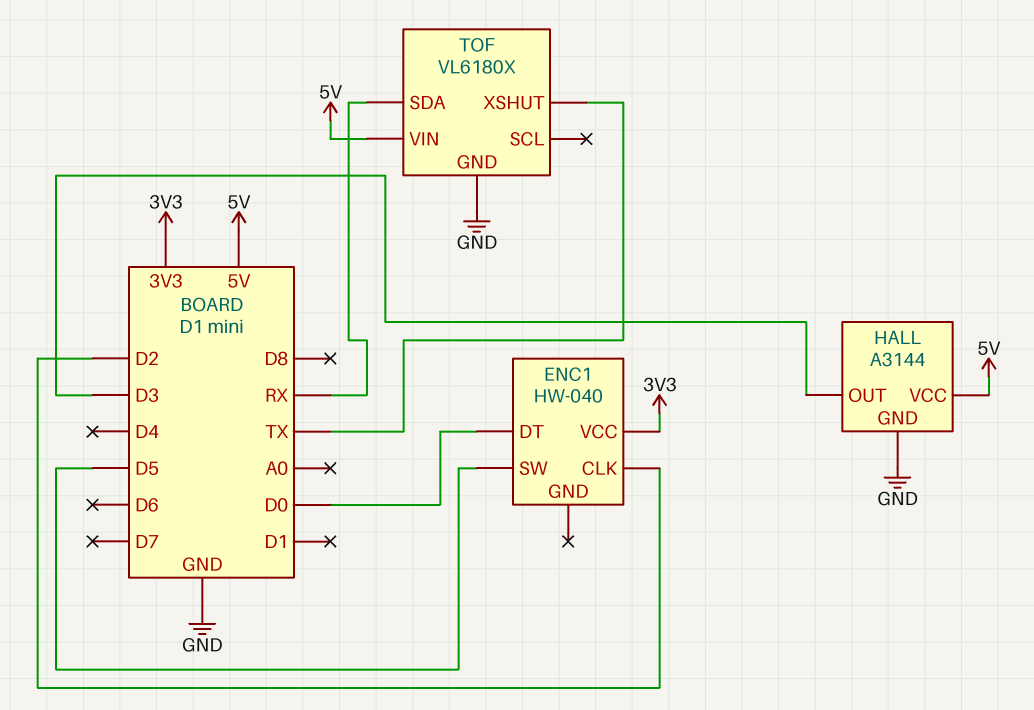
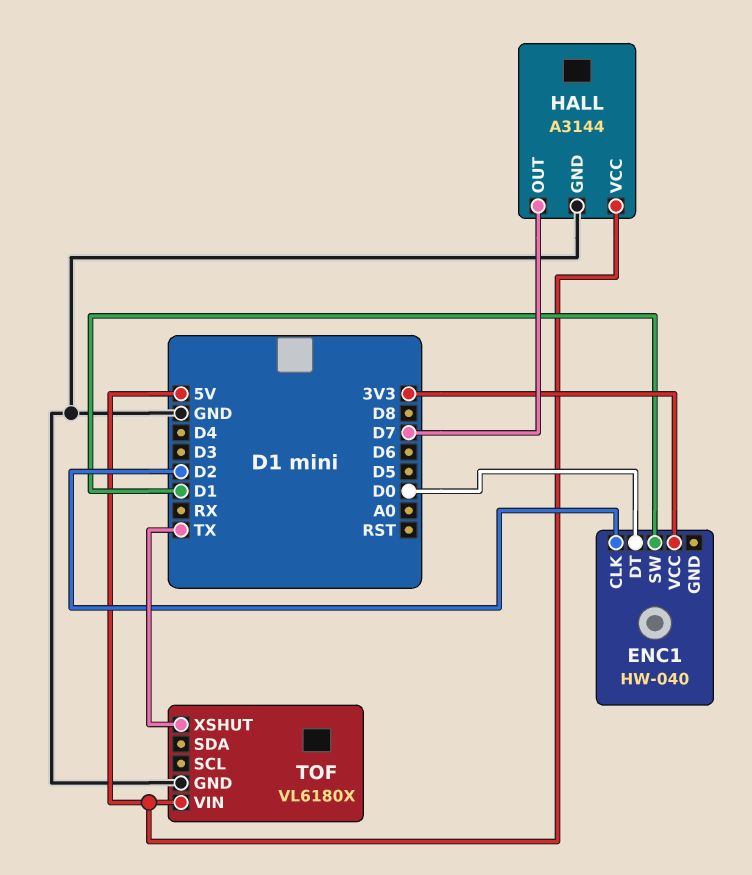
ENC1 pin SW: D5 -> D1
HALL pin OUT: D3 -> D7
TOF pin SDA: RX -> none

